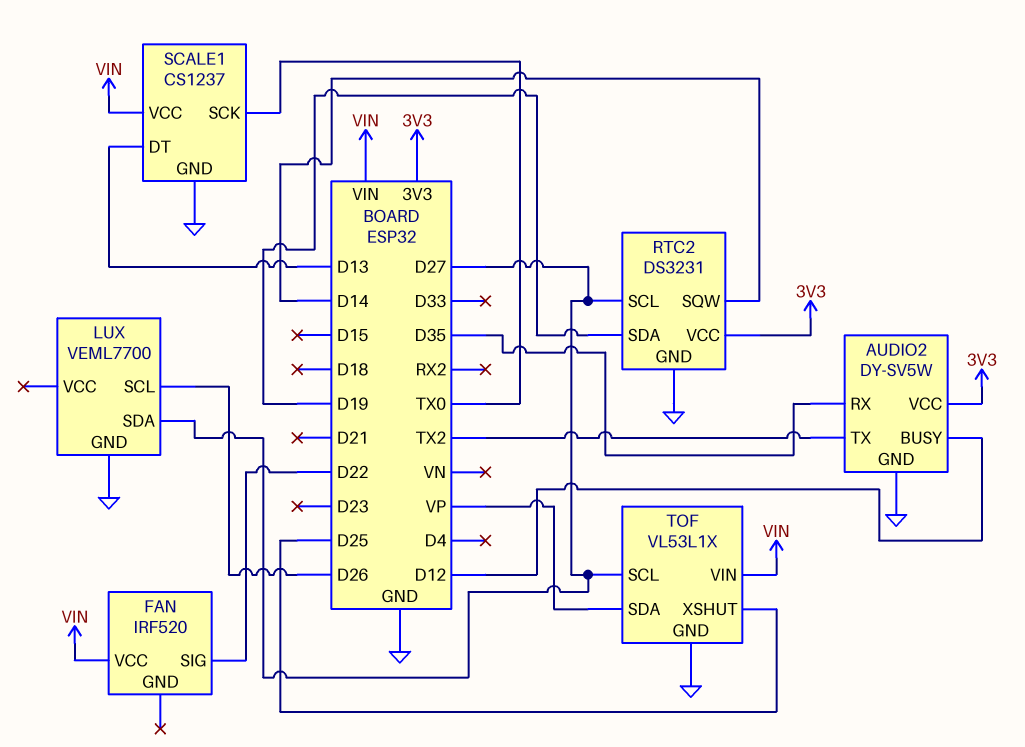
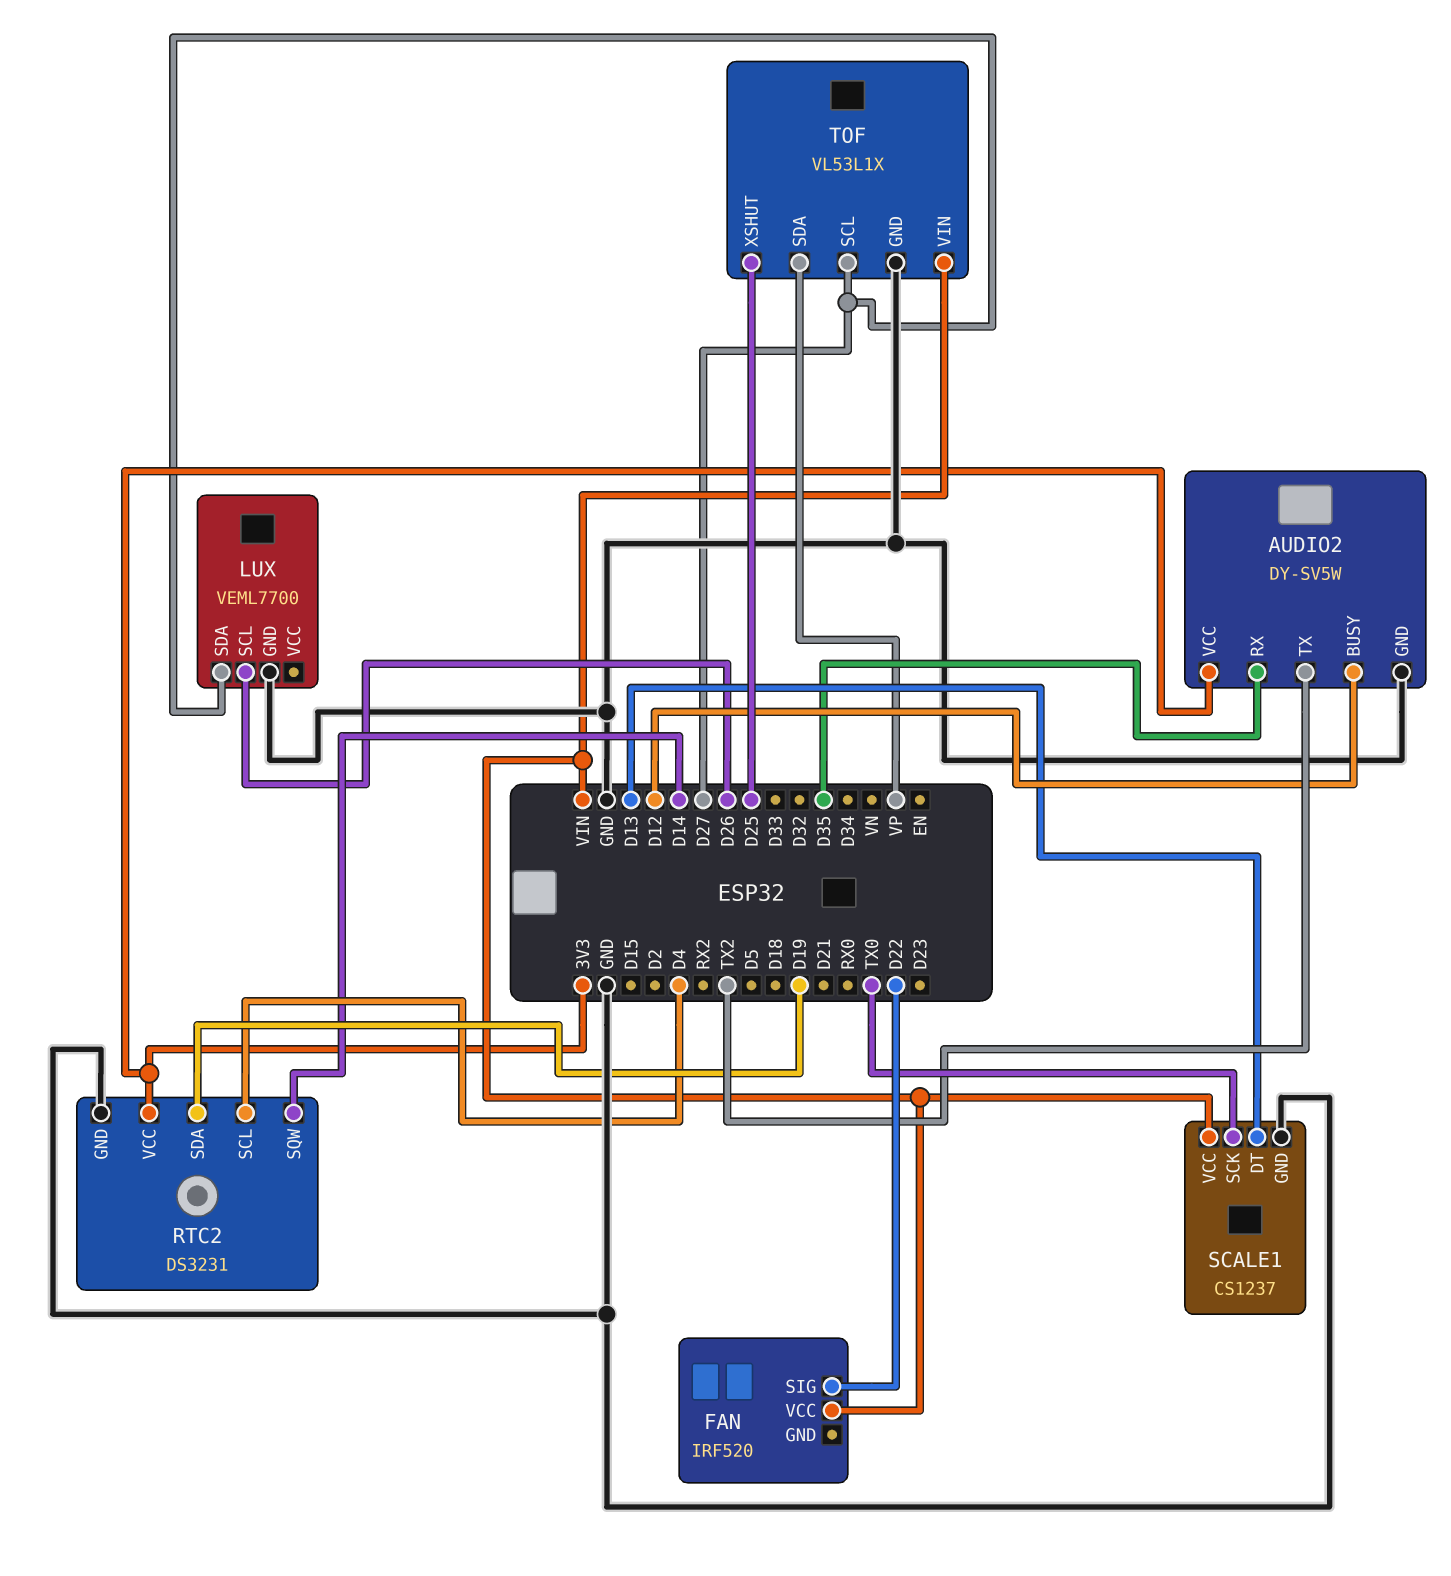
RTC2 pin SCL: D27 -> D4

